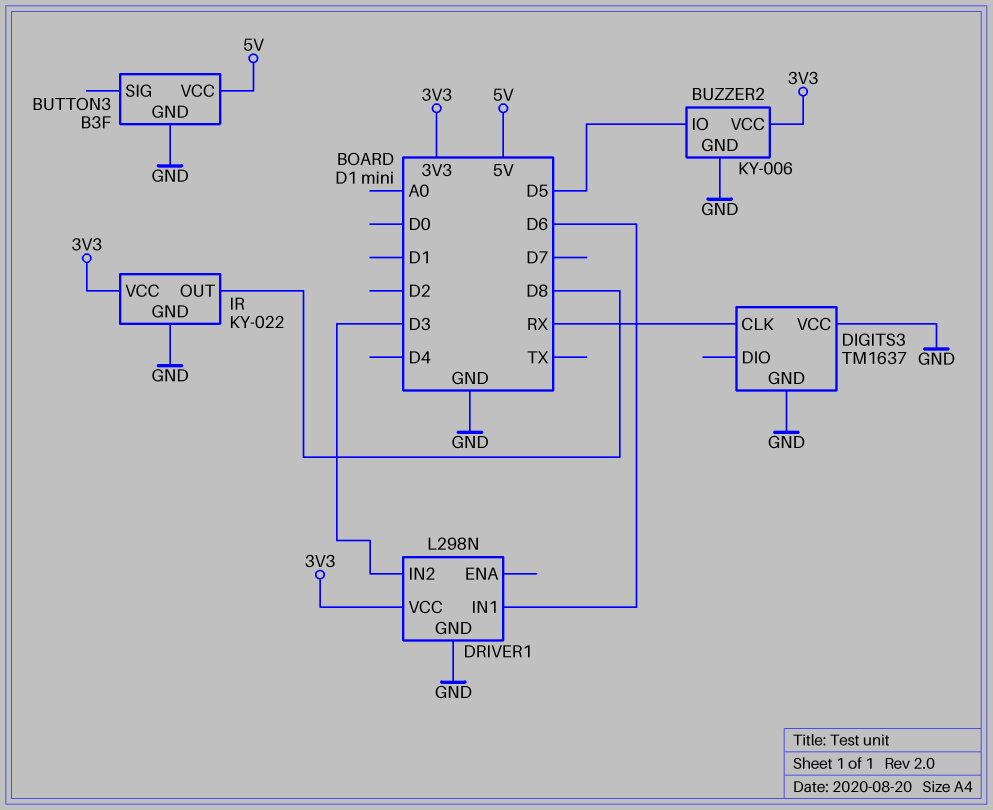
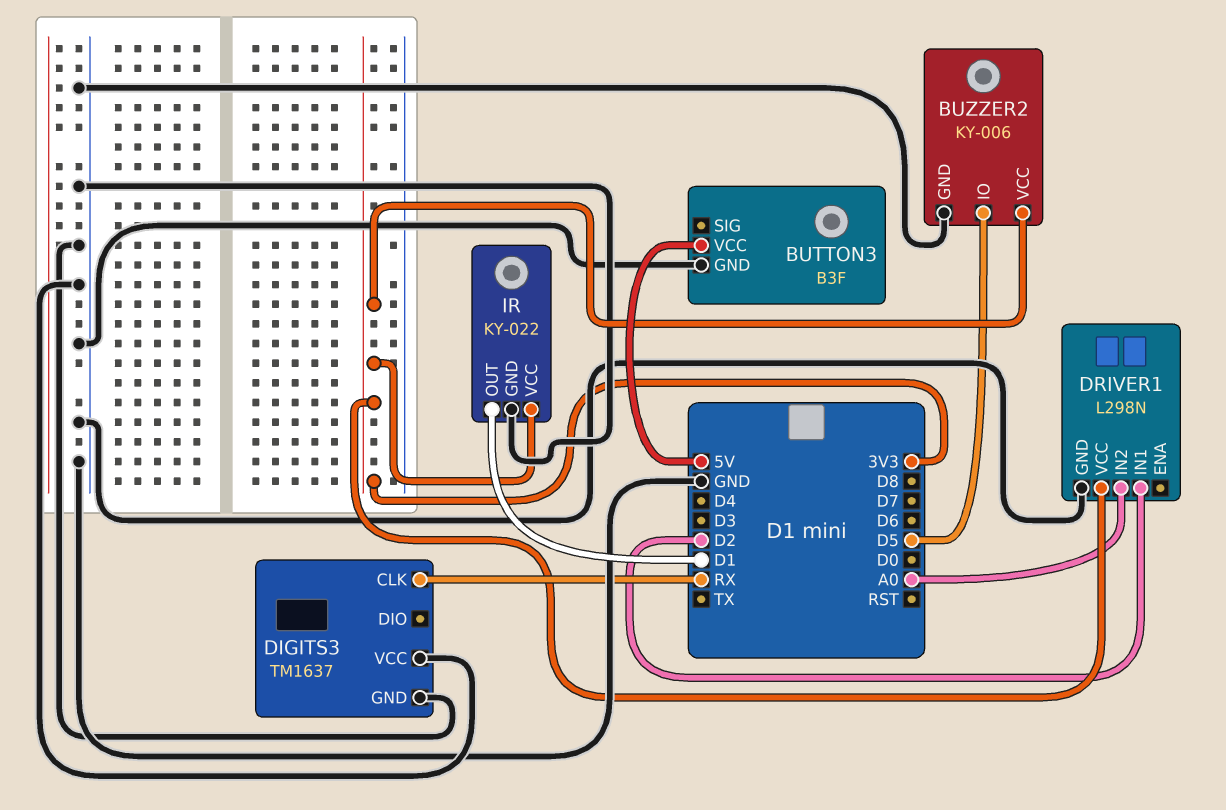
DRIVER1 pin IN1: D6 -> D2
DRIVER1 pin IN2: D3 -> A0
IR pin OUT: D8 -> D1

